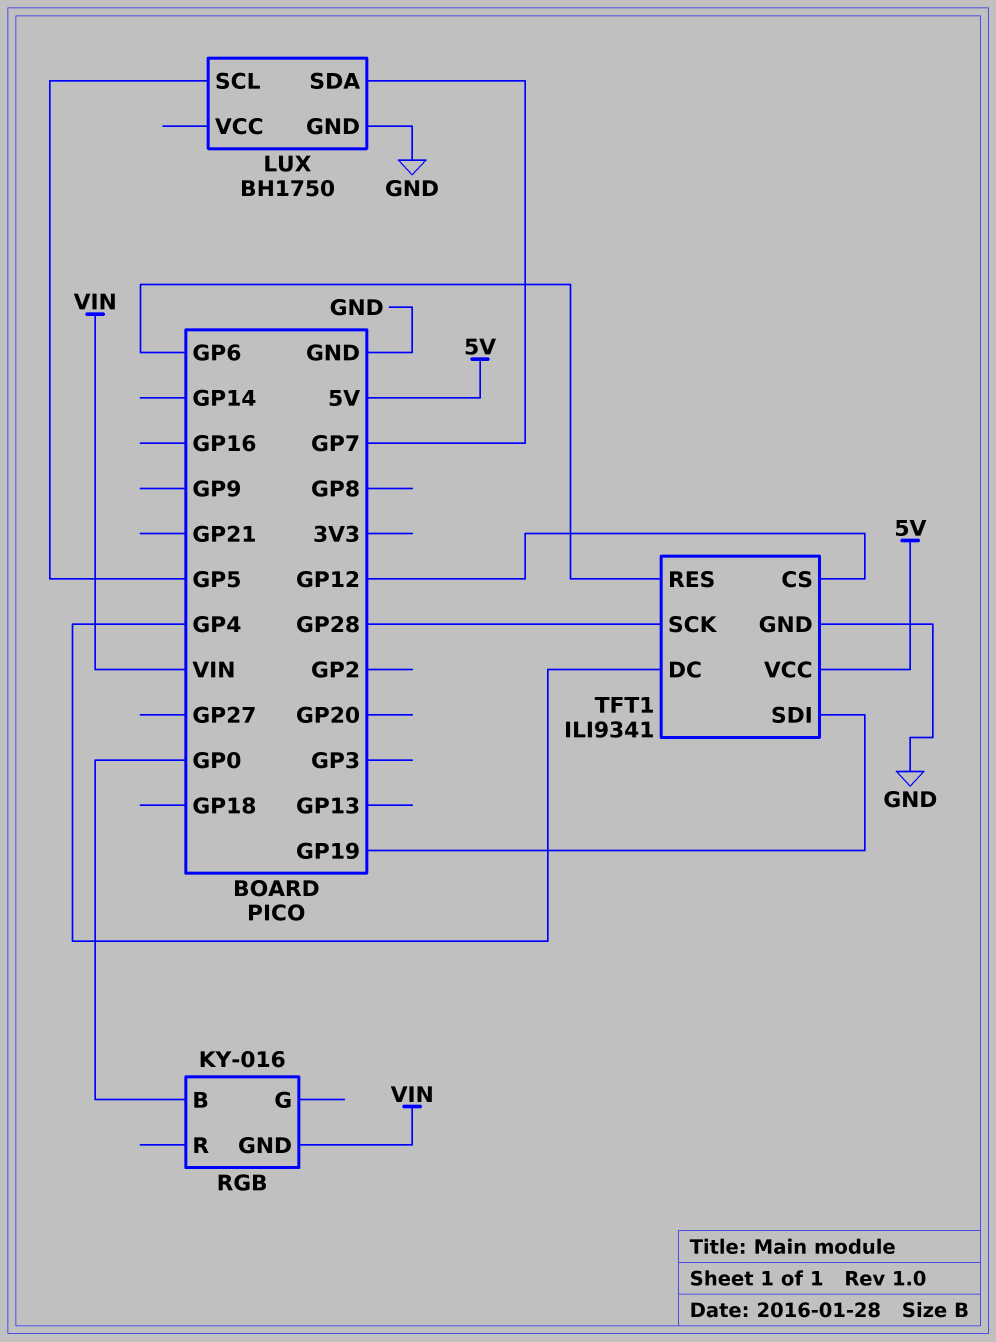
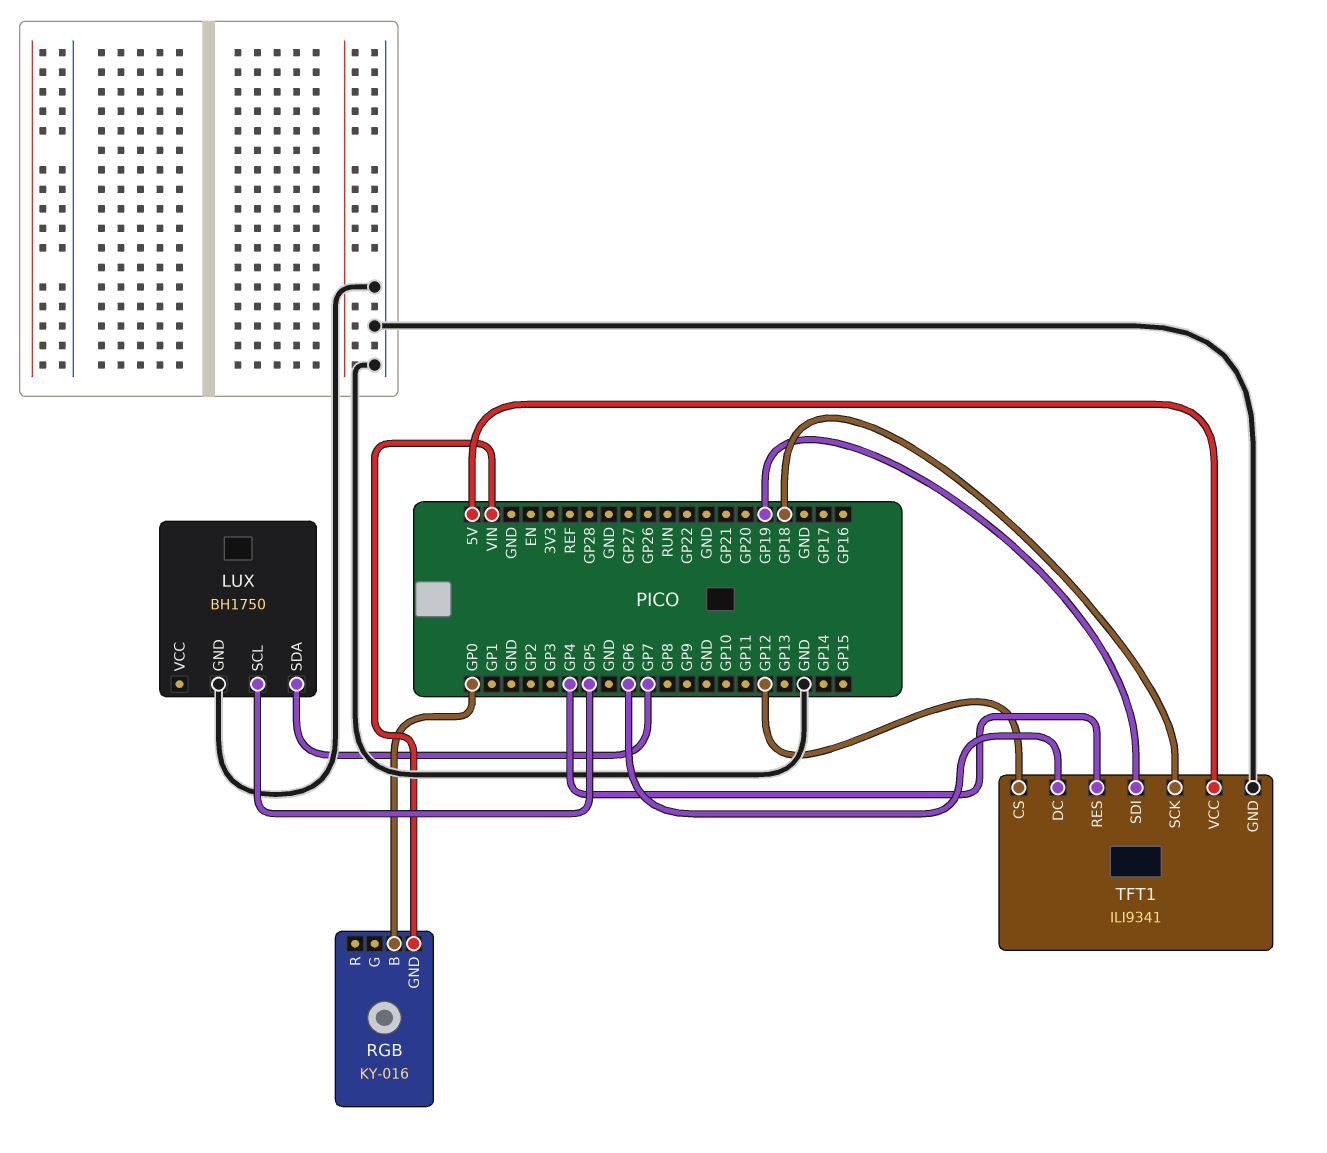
TFT1 pin DC: GP4 -> GP6
TFT1 pin RES: GP6 -> GP4
TFT1 pin SCK: GP28 -> GP18

